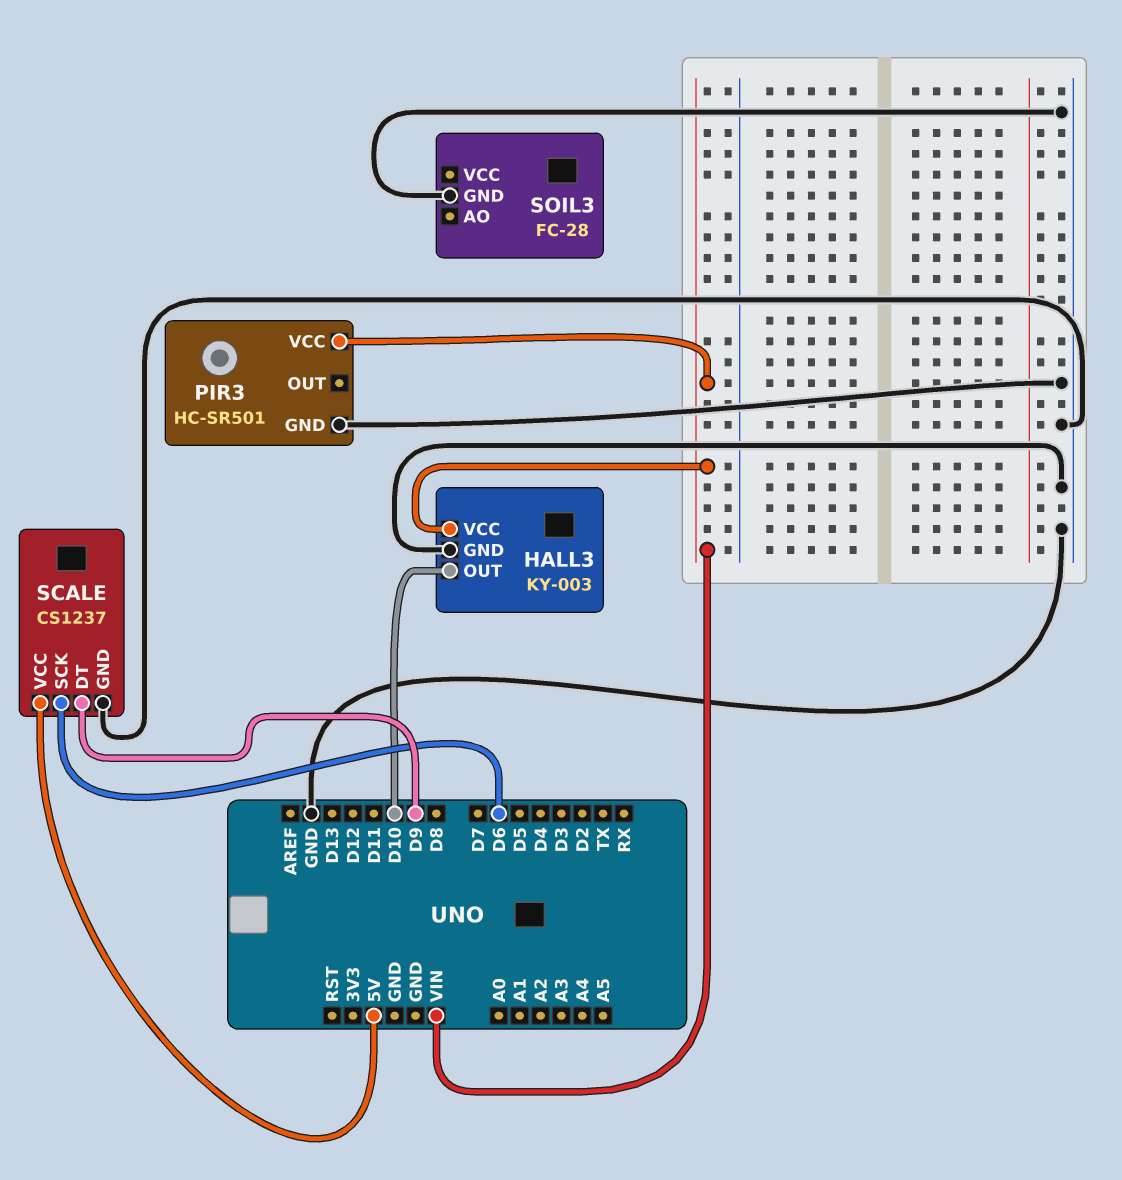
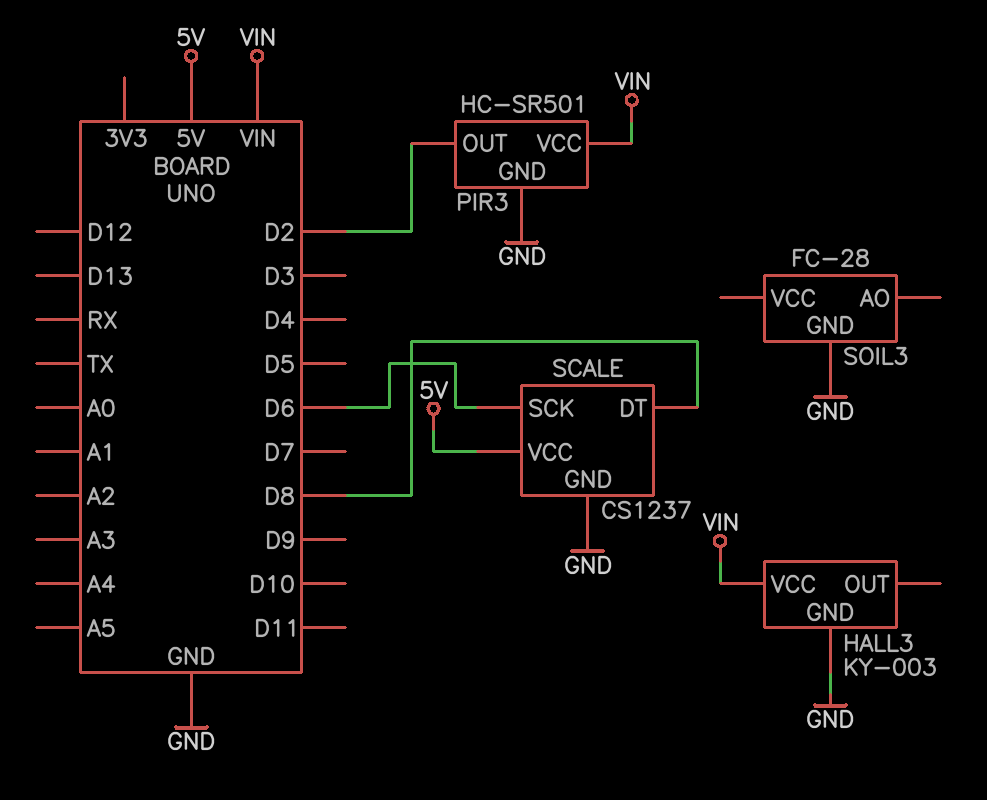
HALL3 pin OUT: D10 -> none
PIR3 pin OUT: none -> D2
SCALE pin DT: D9 -> D8

